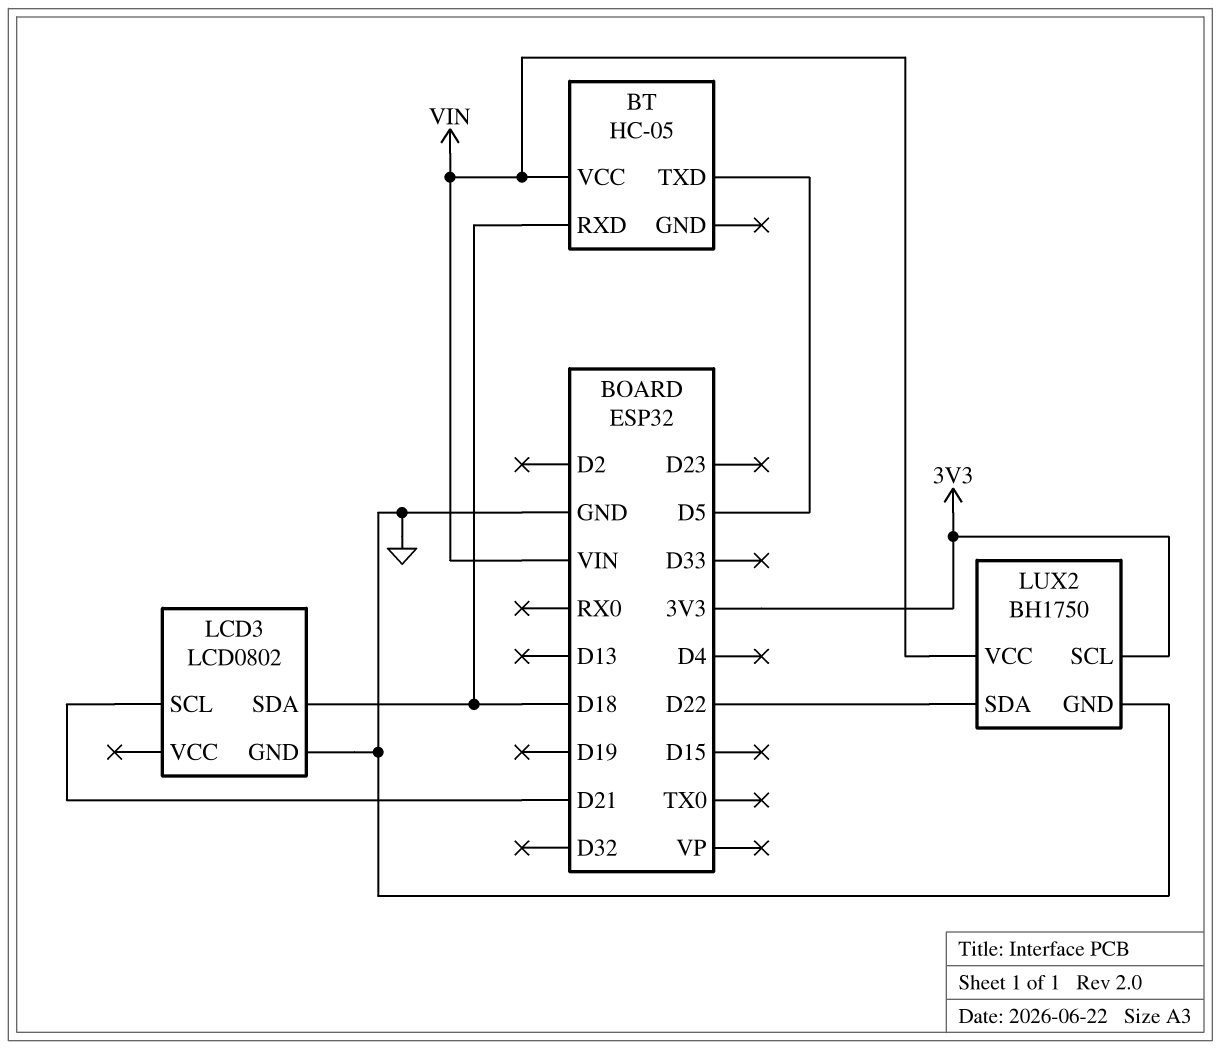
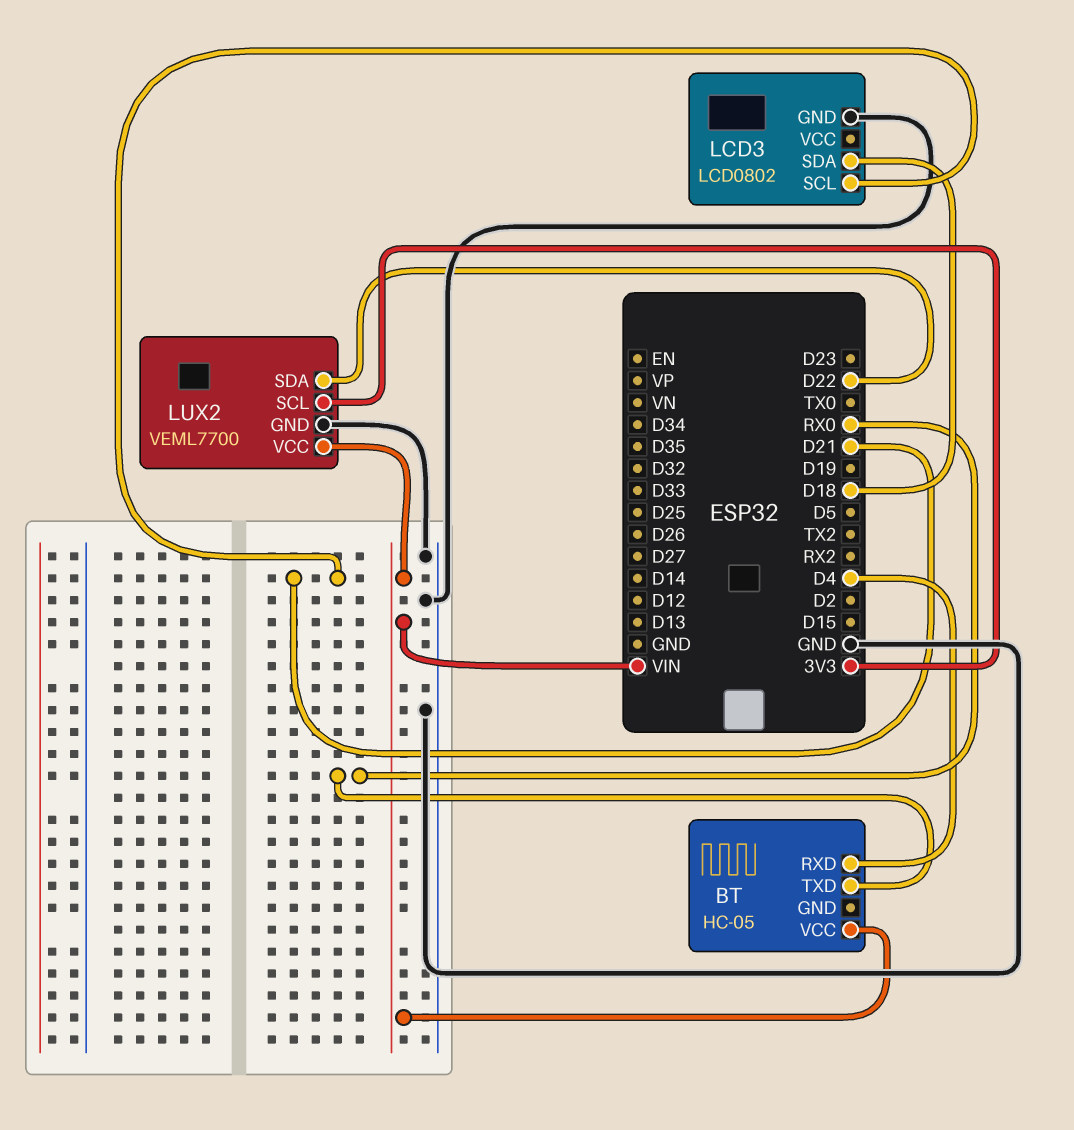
BT pin RXD: D18 -> D4
BT pin TXD: D5 -> RX0
LUX2: BH1750 -> VEML7700

